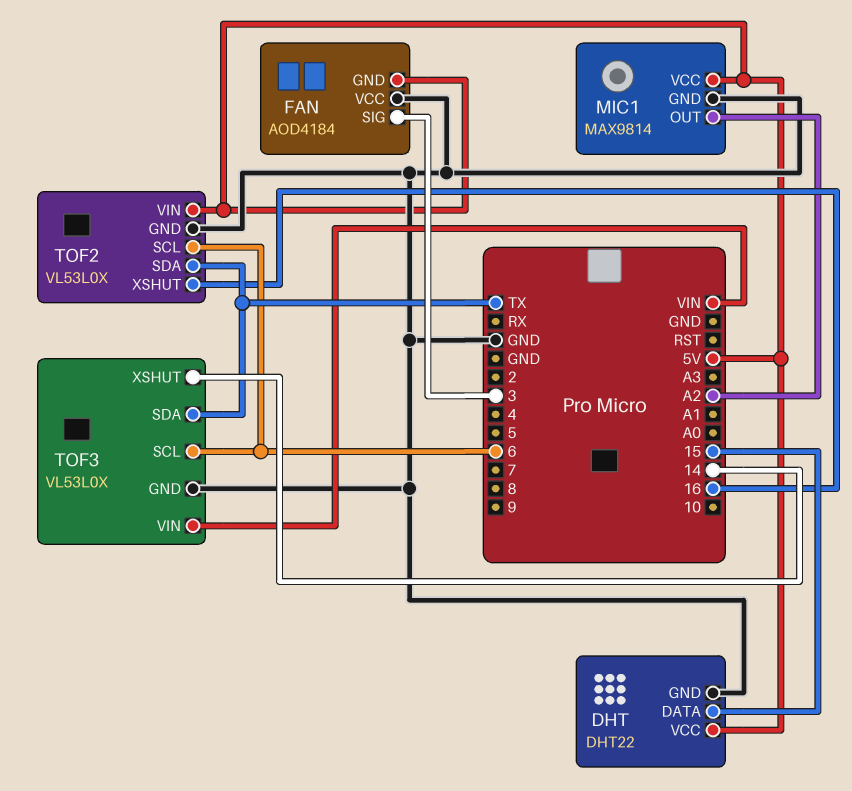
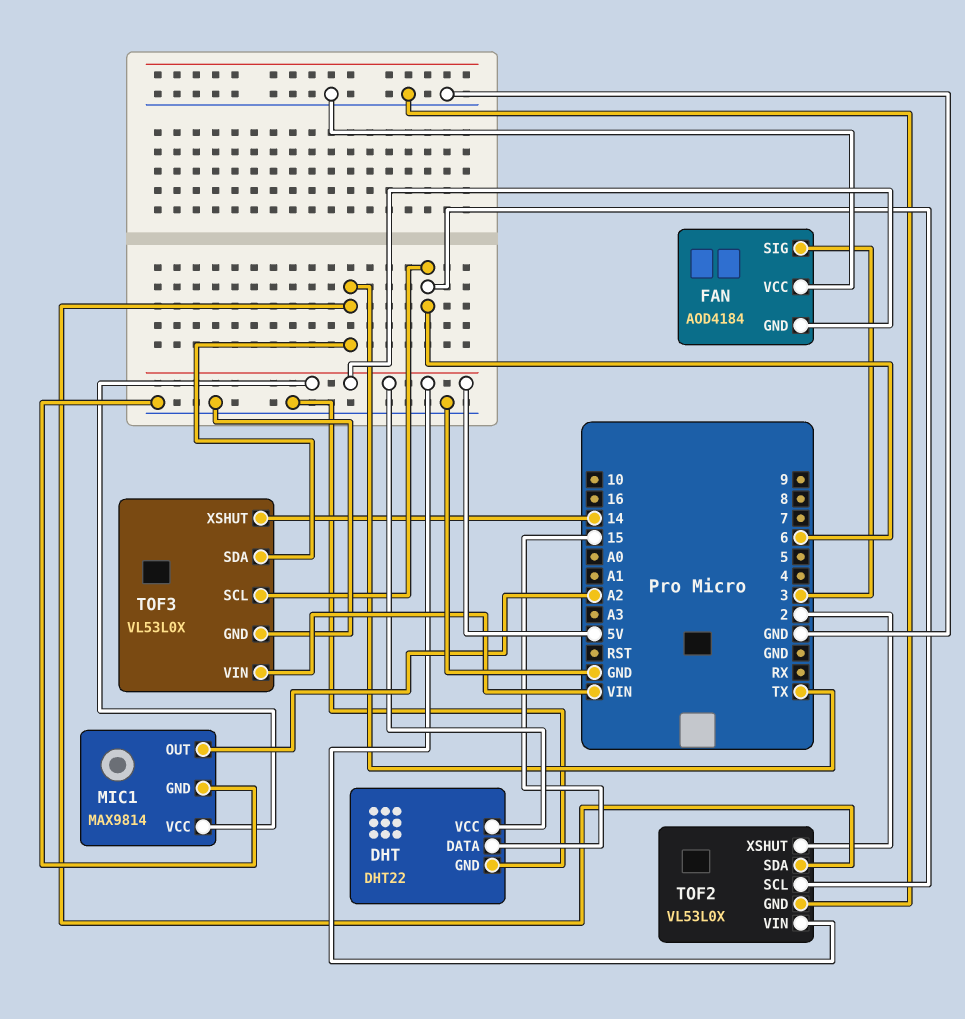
TOF2 pin XSHUT: 16 -> 2

